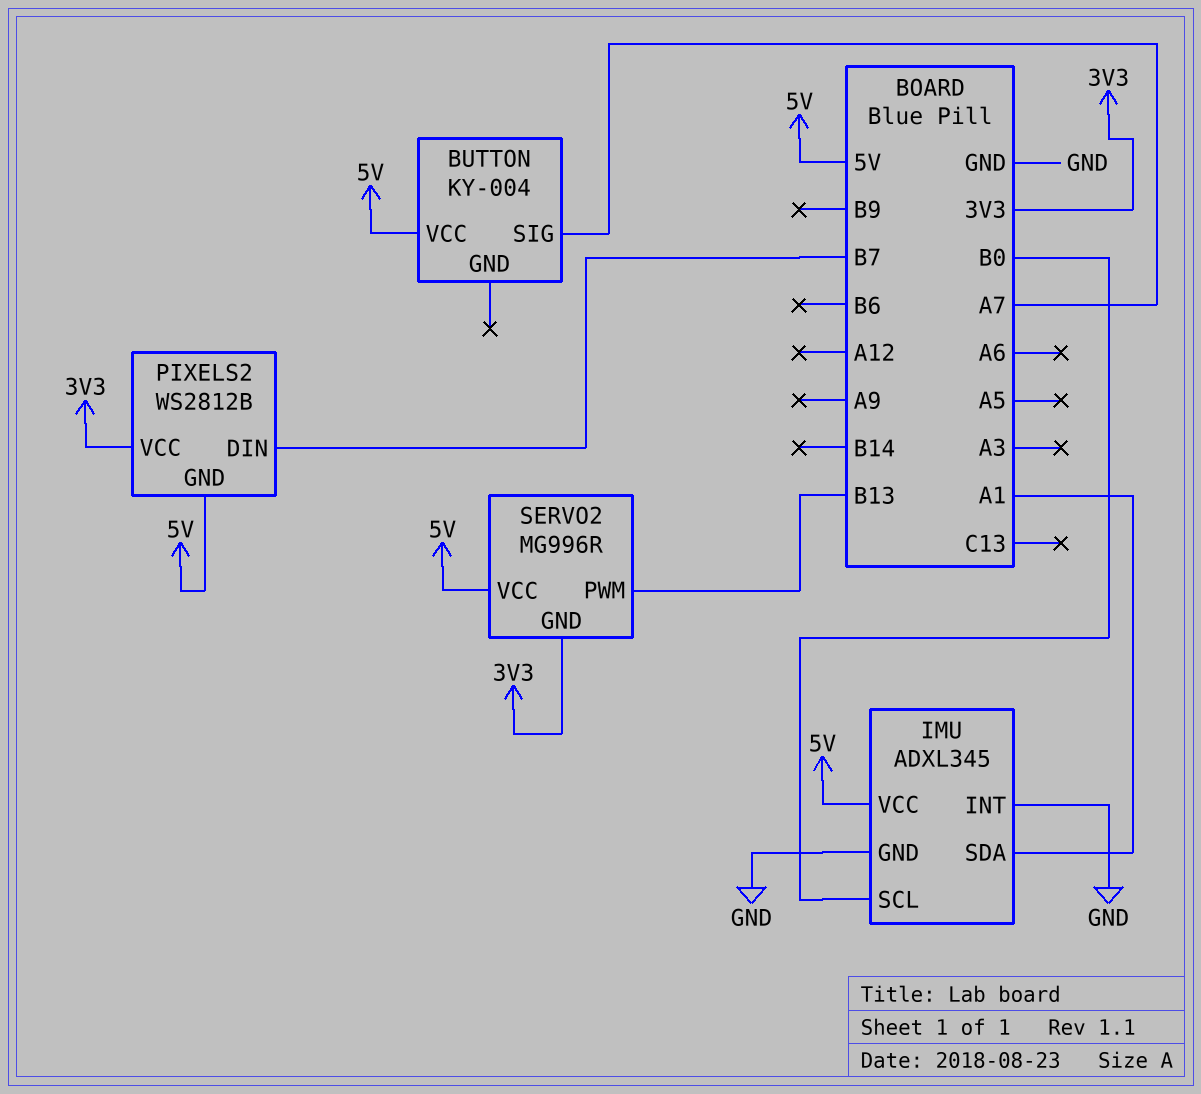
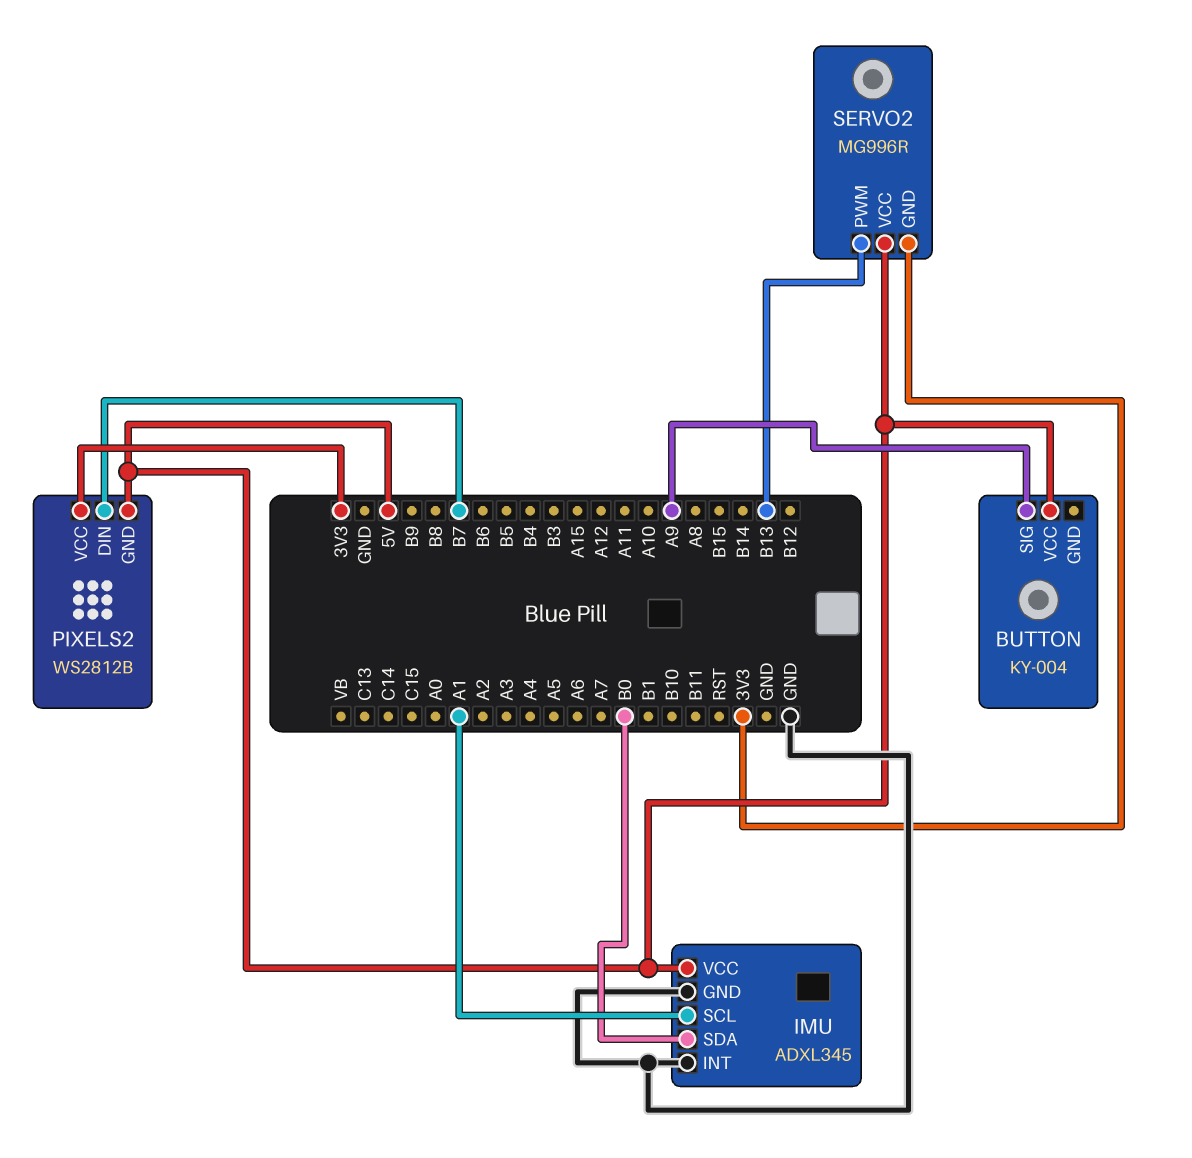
BUTTON pin SIG: A7 -> A9
IMU pin SCL: B0 -> A1
IMU pin SDA: A1 -> B0

